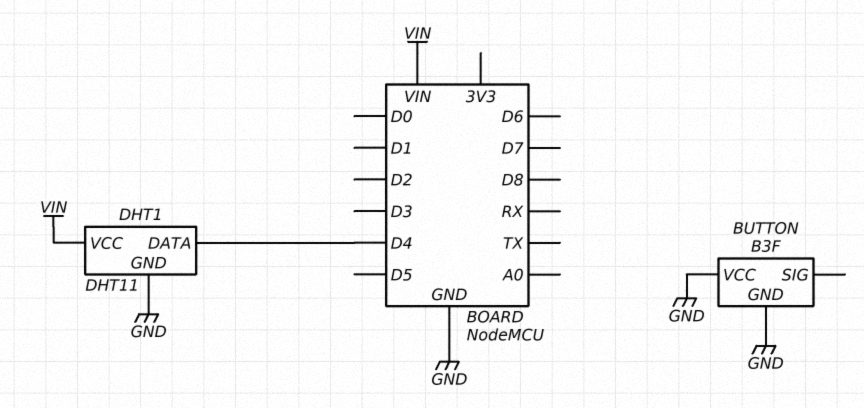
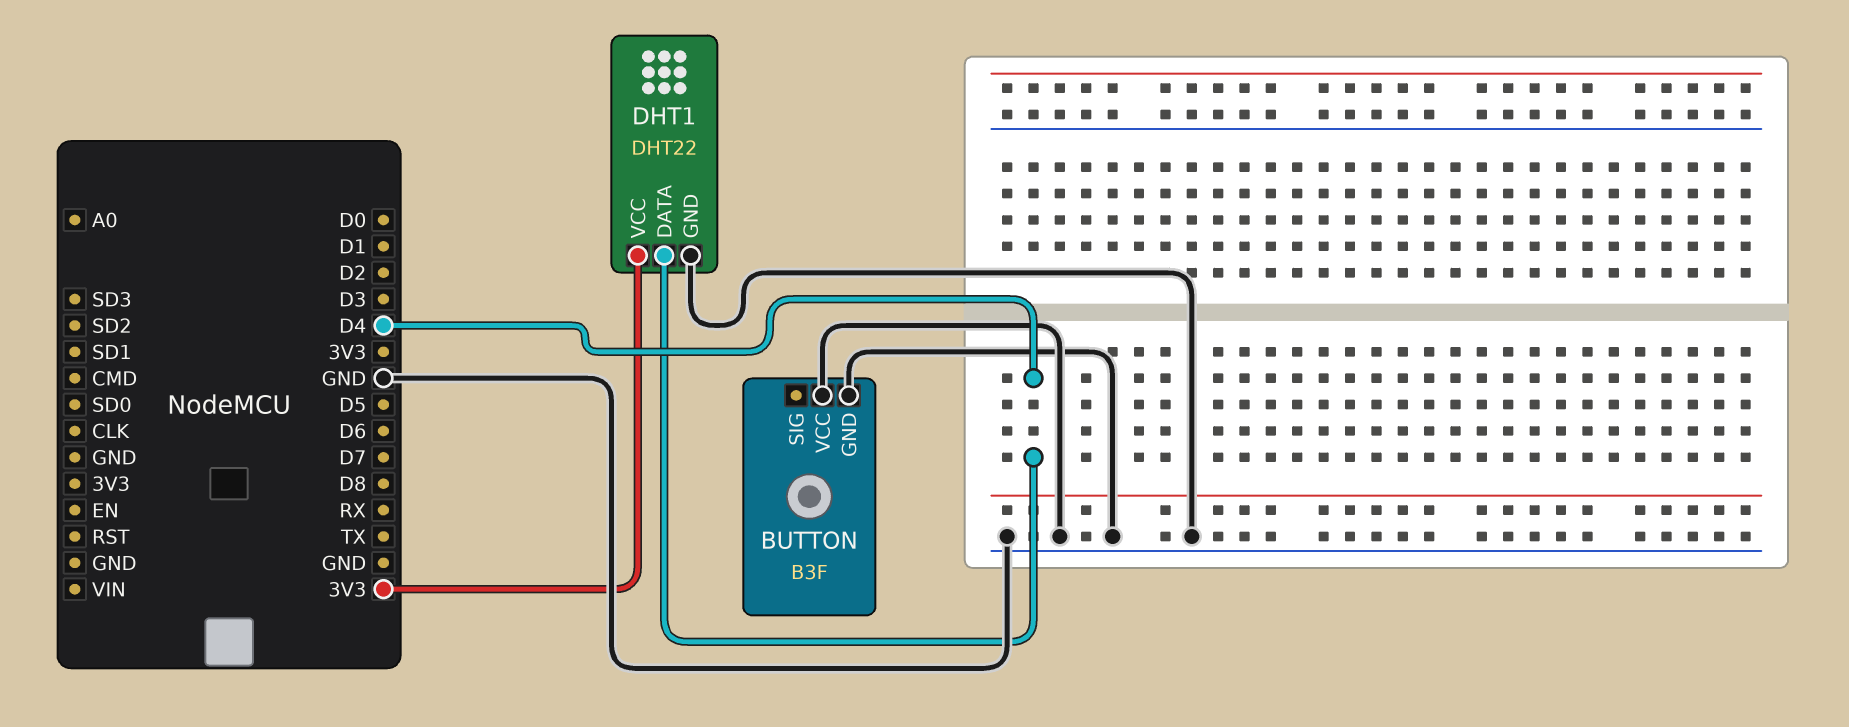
DHT1: DHT11 -> DHT22
DHT1 pin VCC: VIN -> 3V3

